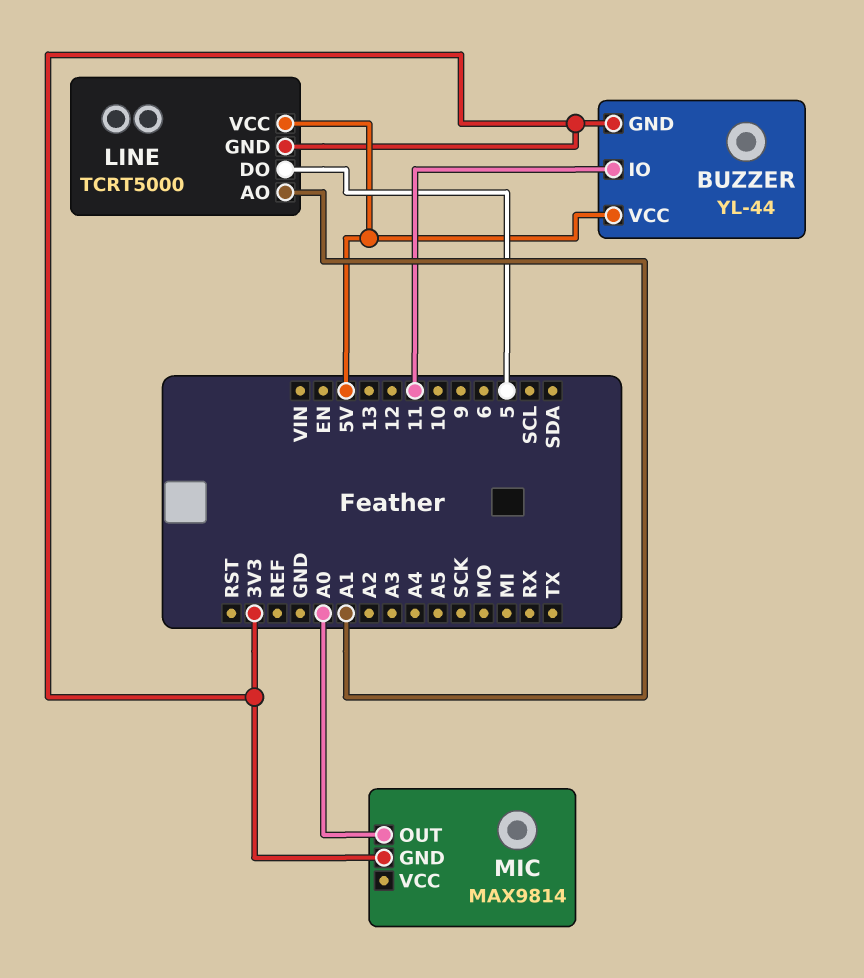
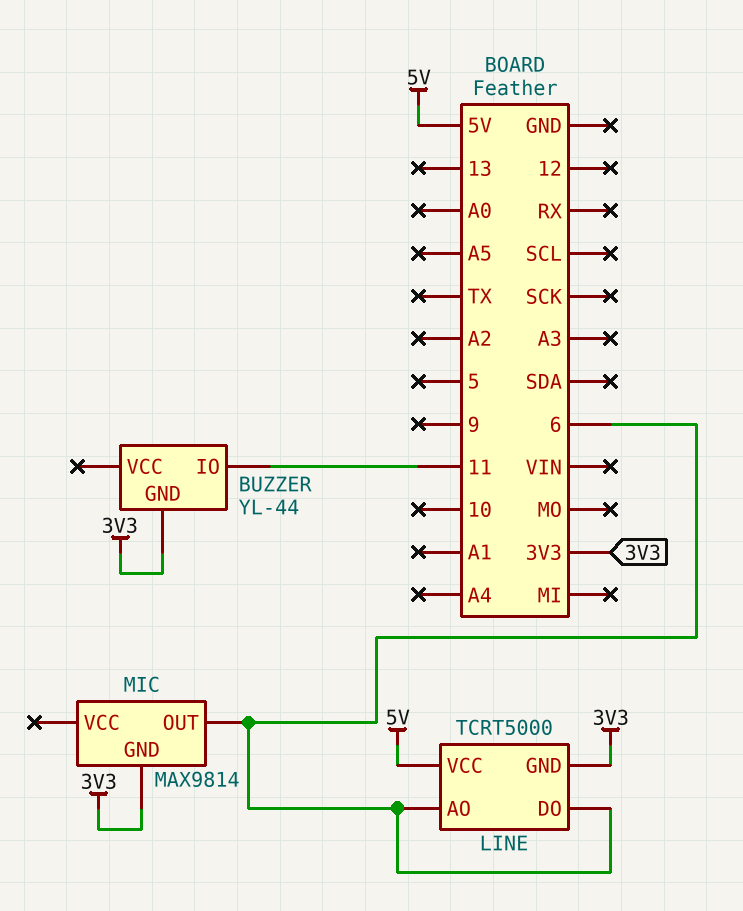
BUZZER pin VCC: 5V -> none
LINE pin AO: A1 -> 6
LINE pin DO: 5 -> 6
MIC pin OUT: A0 -> 6

